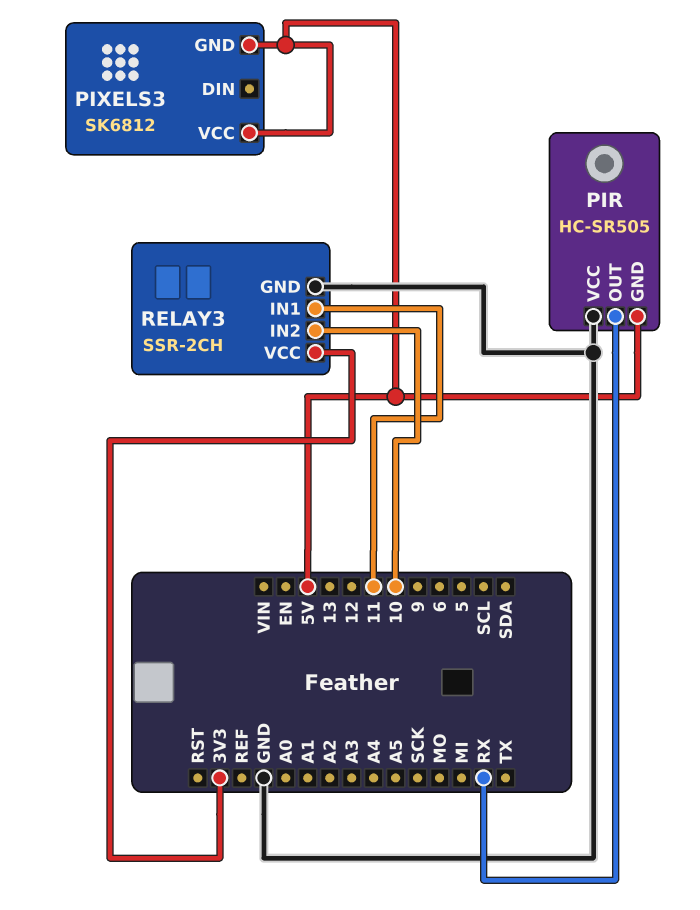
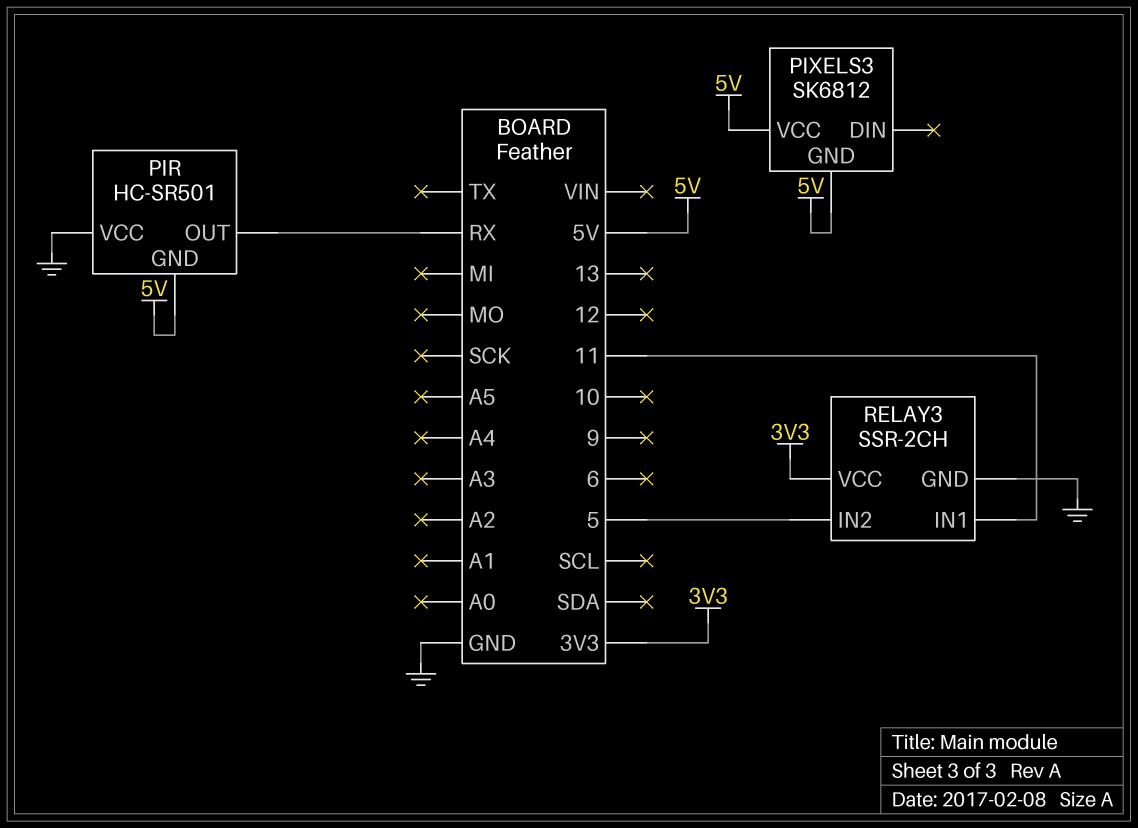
PIR: HC-SR505 -> HC-SR501
RELAY3 pin IN2: 10 -> 5

